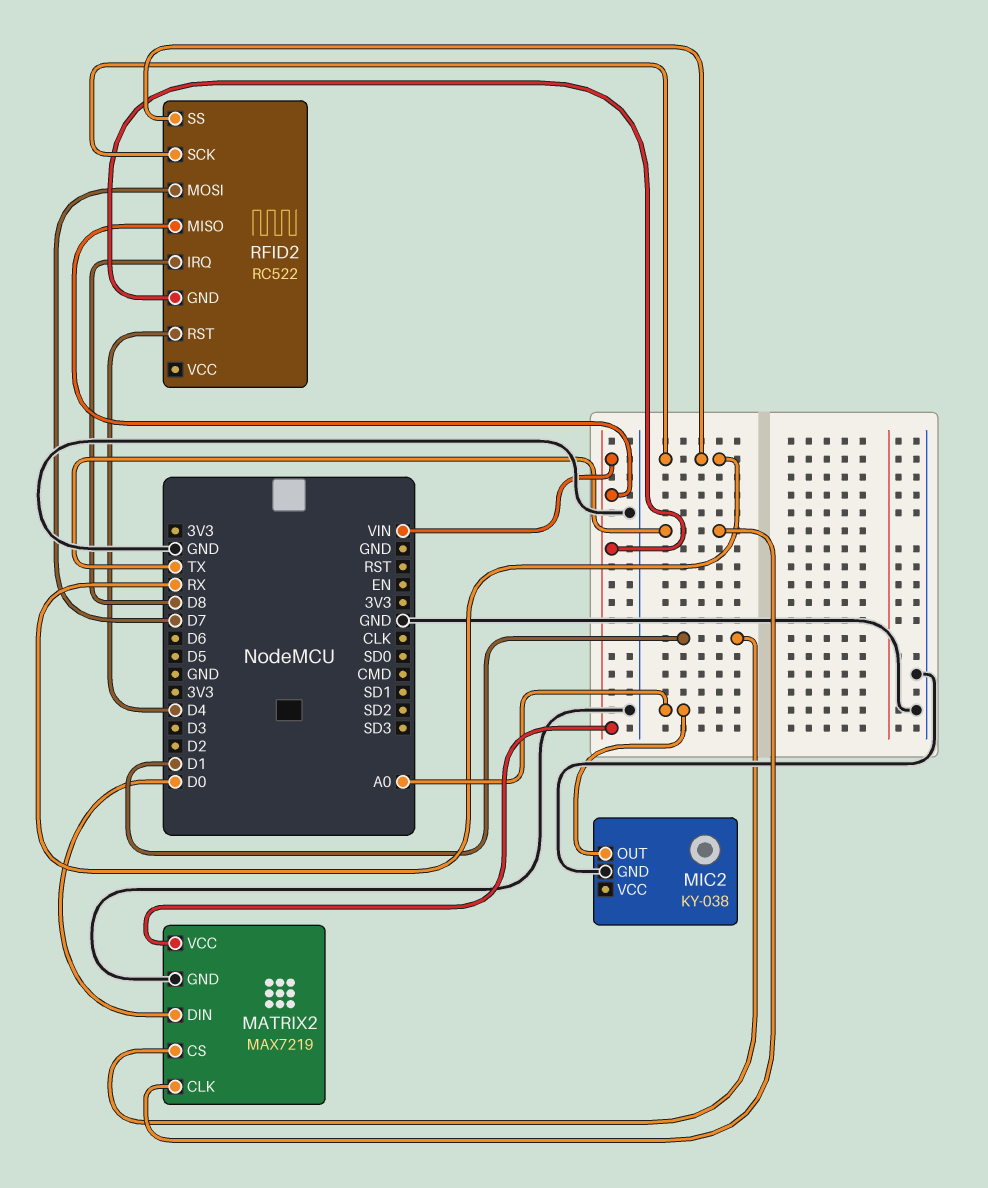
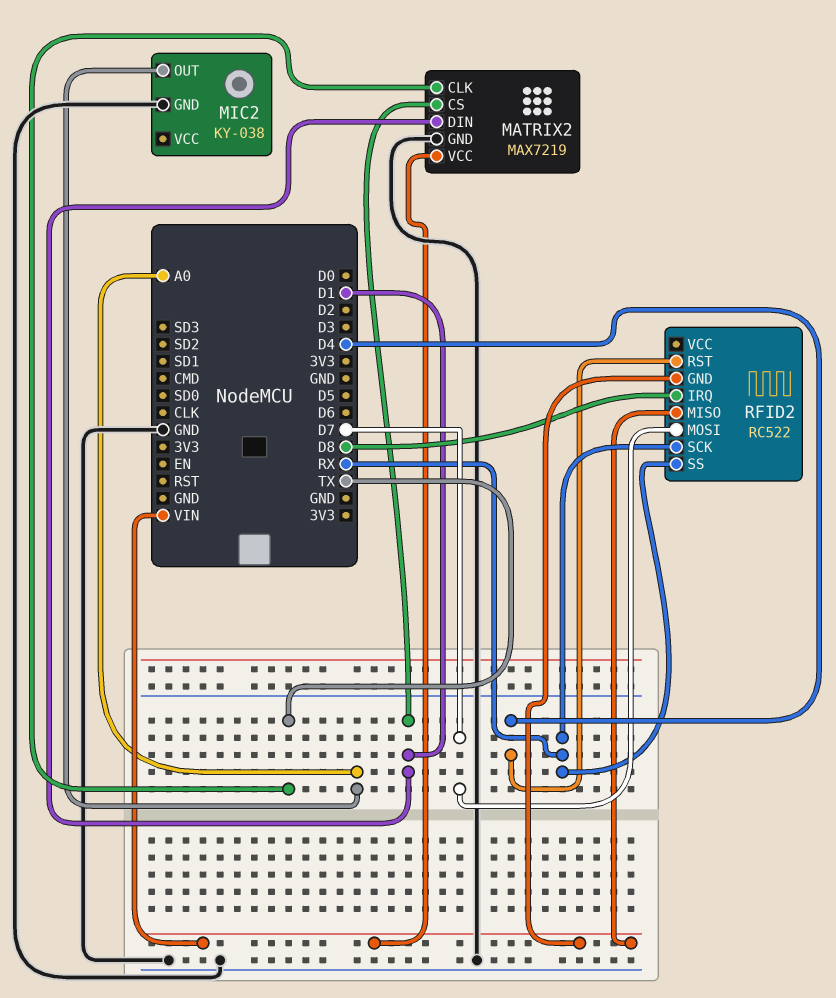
MATRIX2 pin DIN: D0 -> D1

